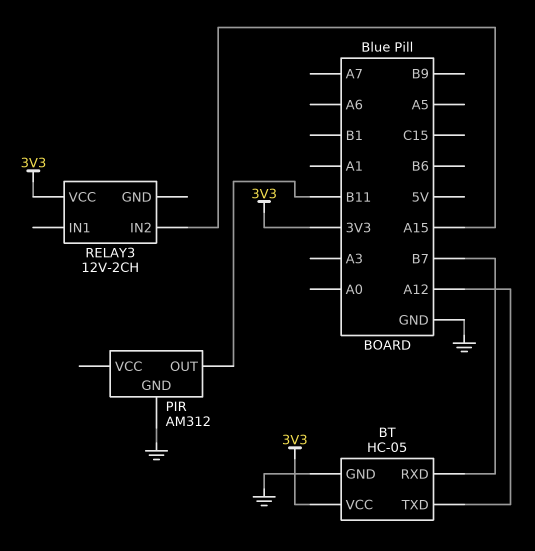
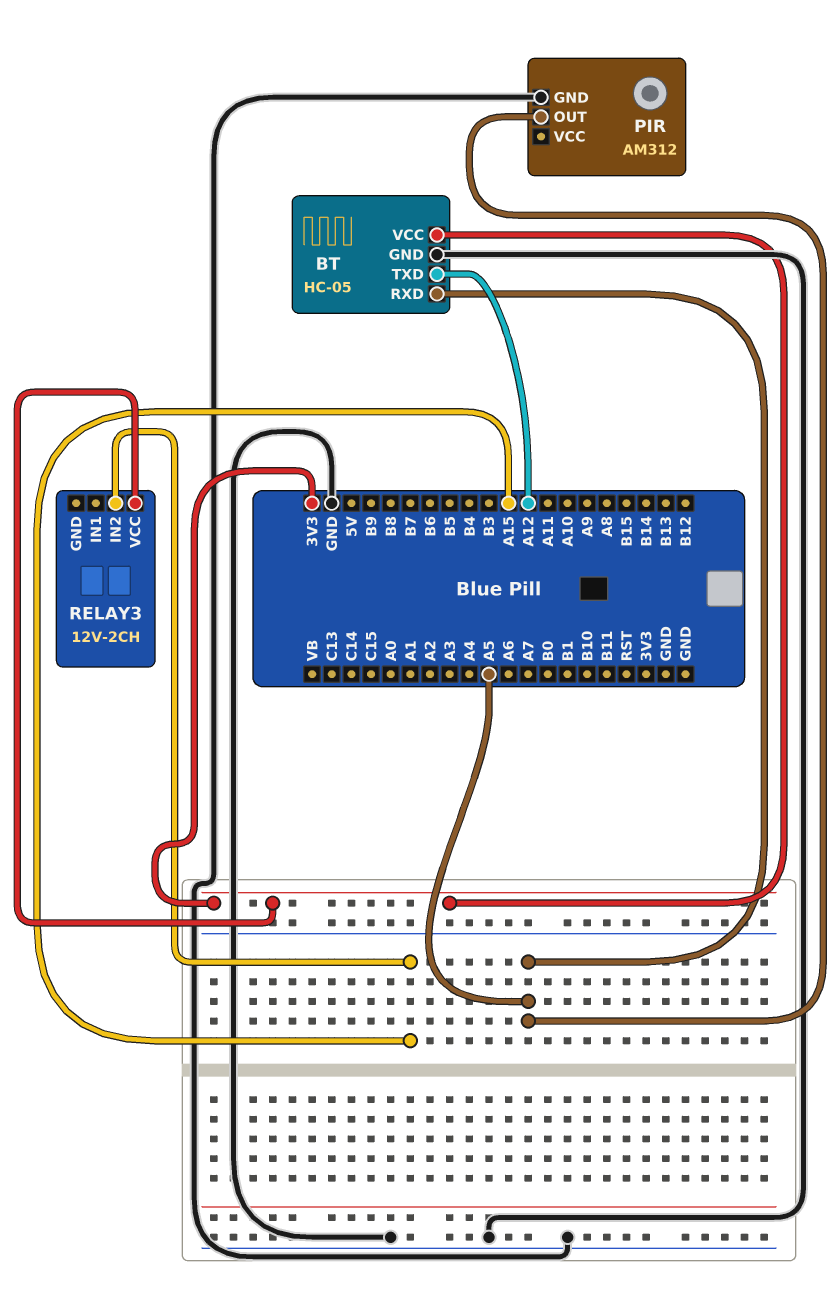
BT pin RXD: B7 -> A5
PIR pin OUT: B11 -> A5

